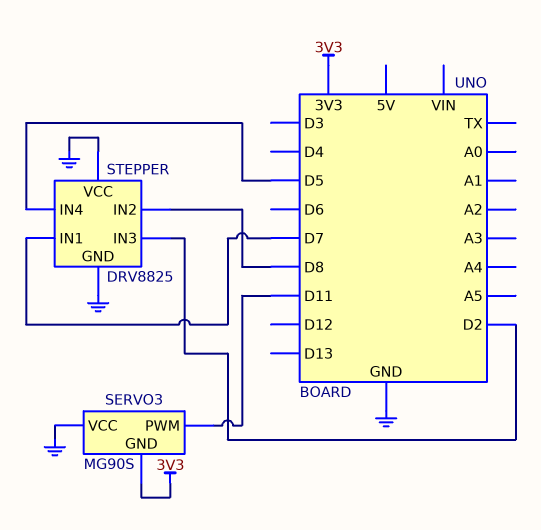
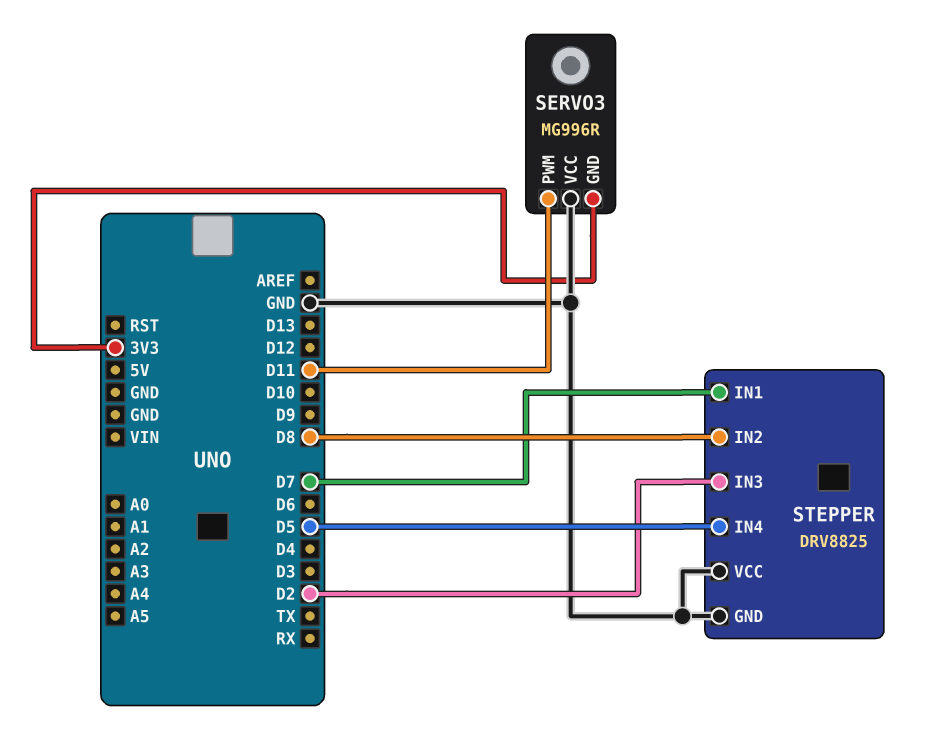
SERVO3: MG90S -> MG996R

